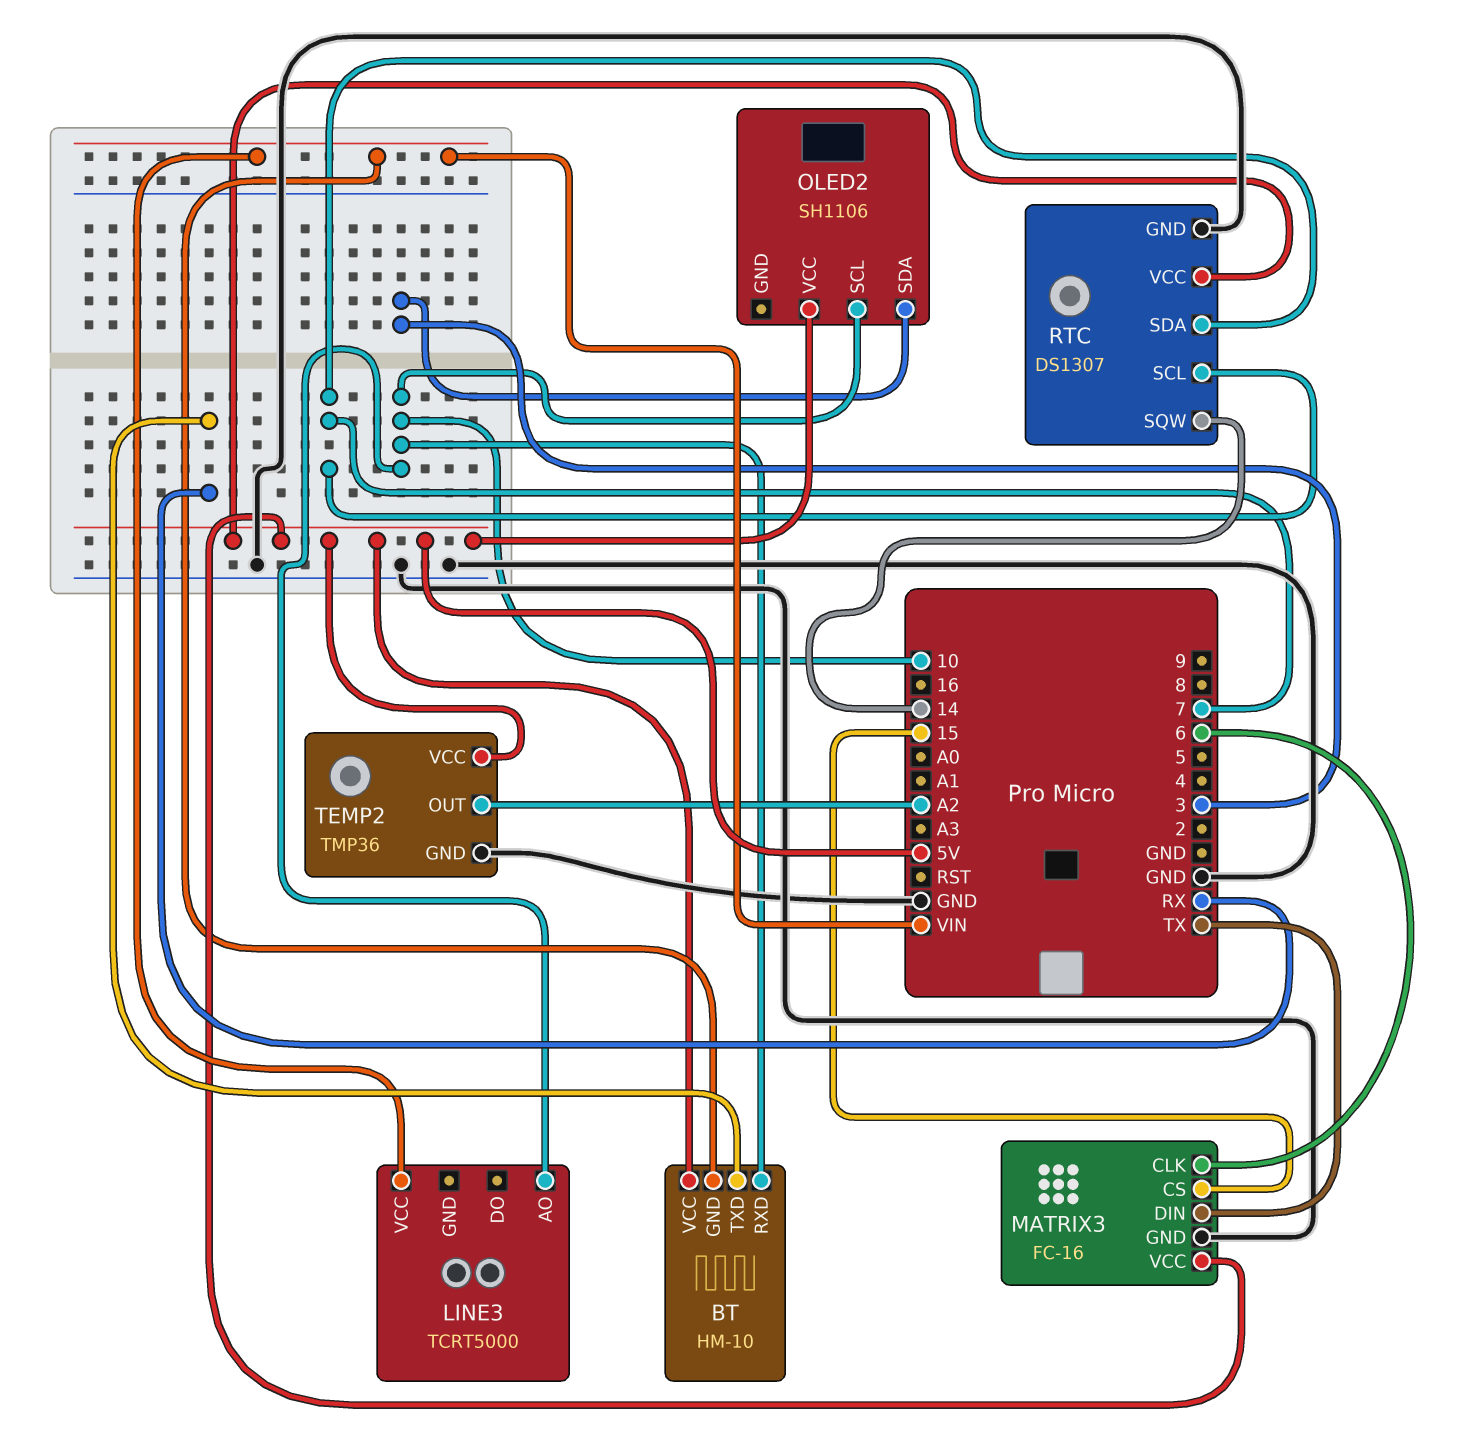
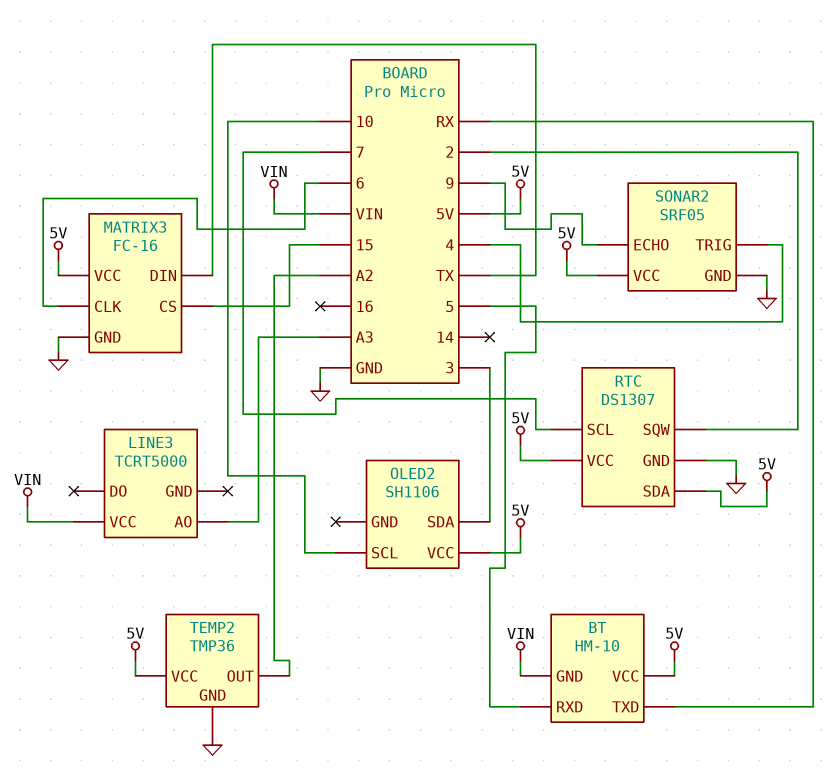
BT pin RXD: 10 -> 5
LINE3 pin AO: 10 -> A3
RTC pin SDA: 7 -> 5V
RTC pin SQW: 14 -> 2
SONAR2: none -> SRF05
SONAR2 pin ECHO: none -> 9
SONAR2 pin GND: none -> GND
SONAR2 pin TRIG: none -> 4
SONAR2 pin VCC: none -> 5V

